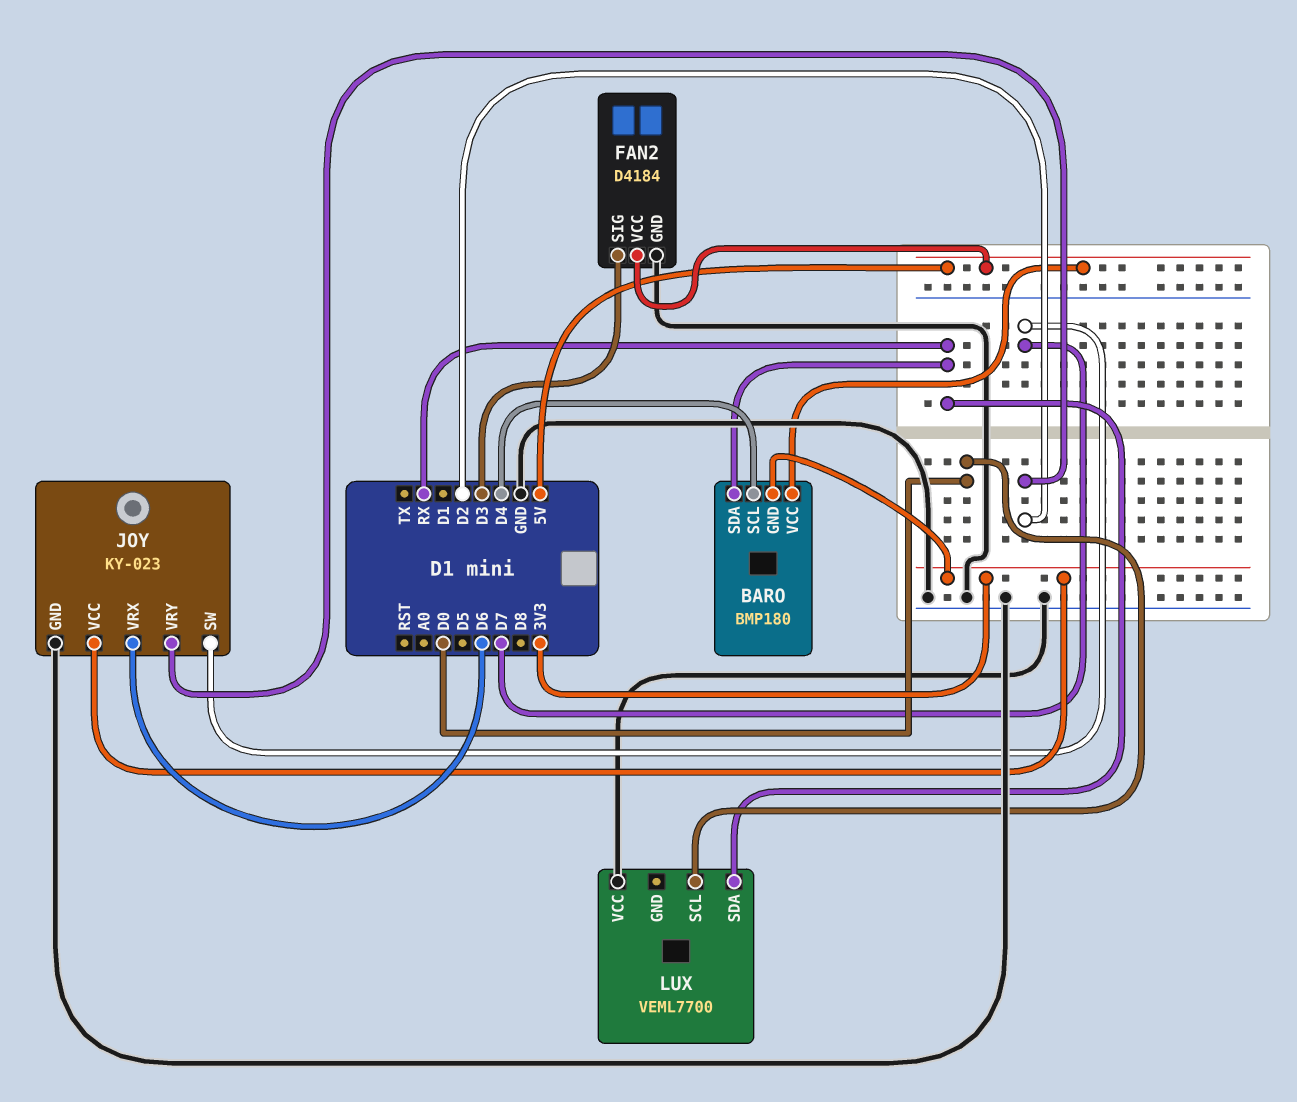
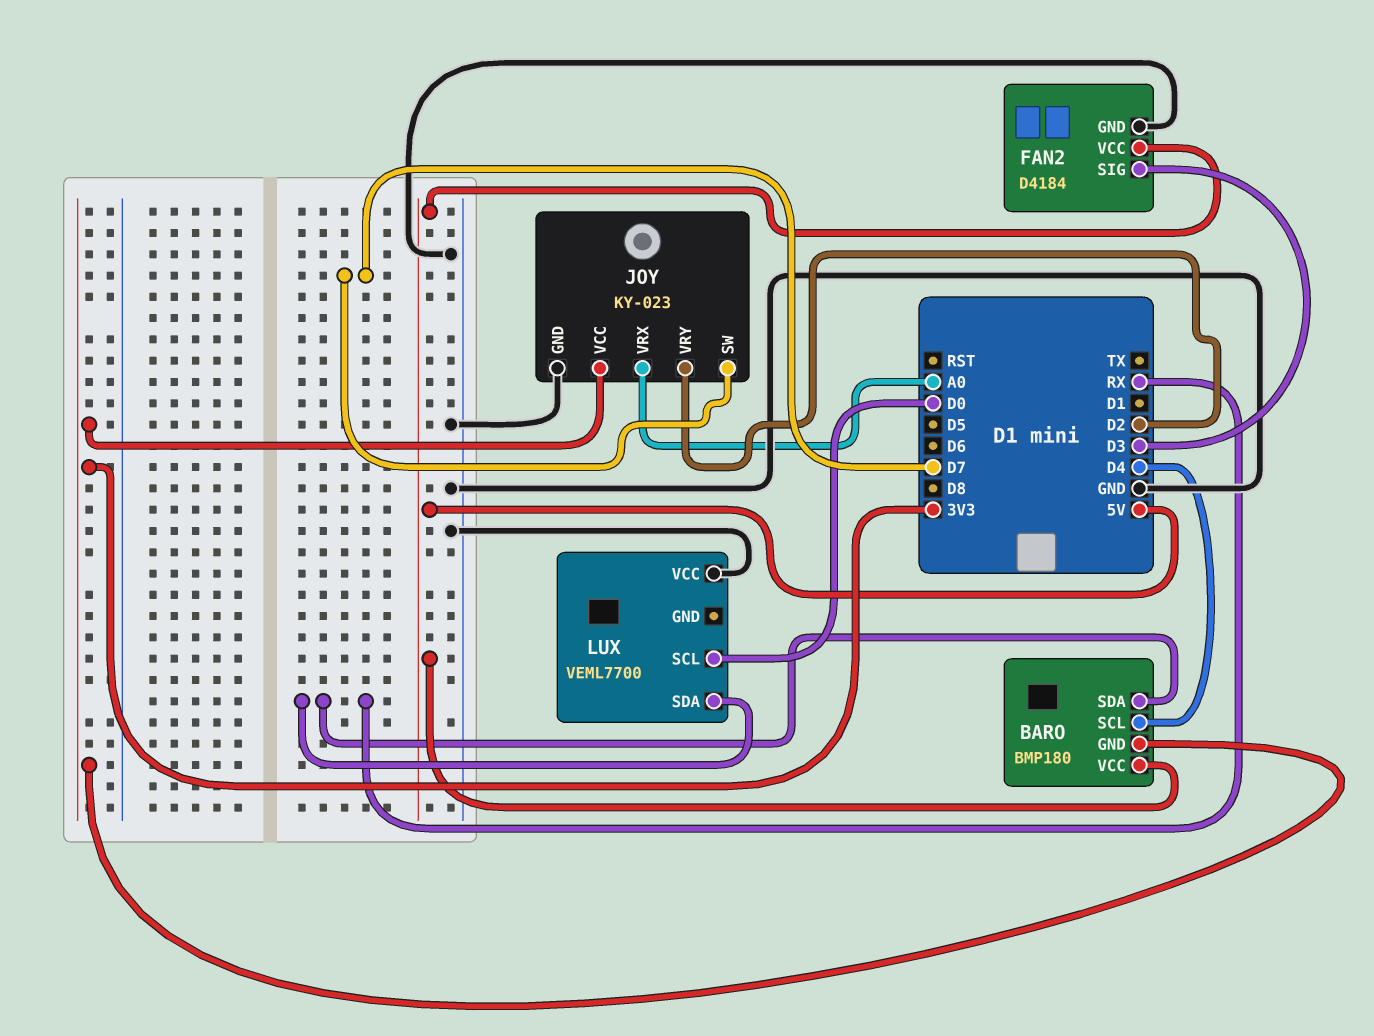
JOY pin VRX: D6 -> A0

